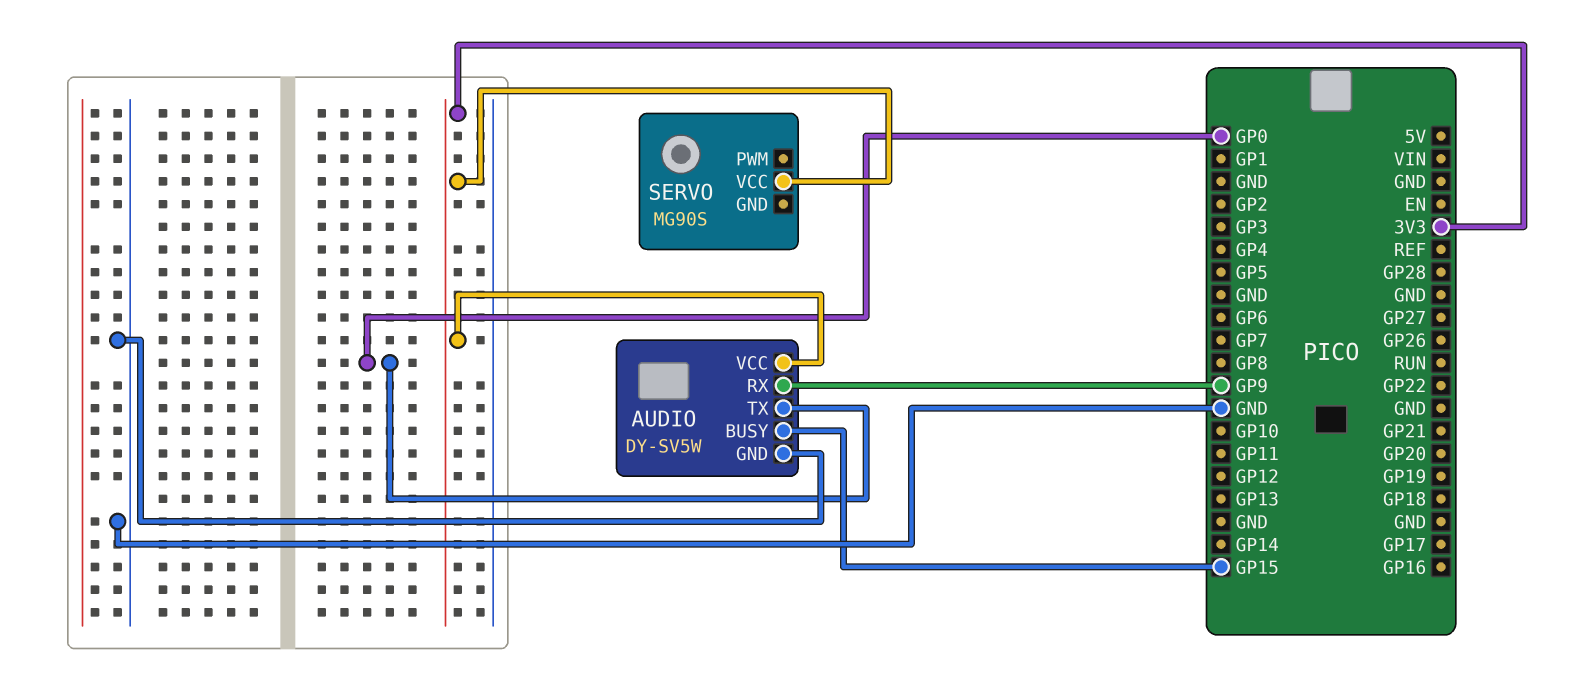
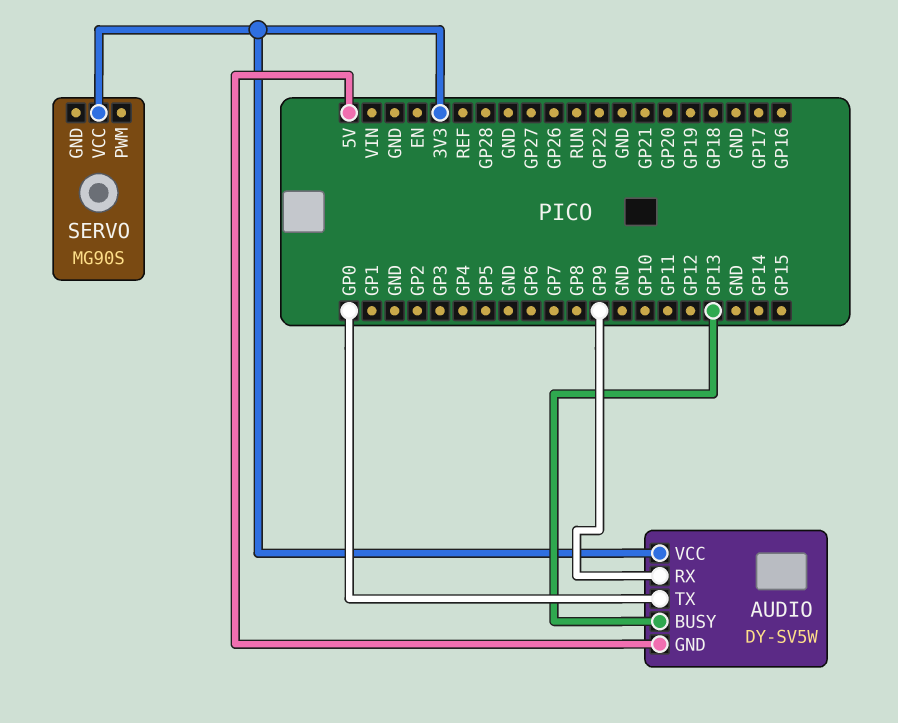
AUDIO pin BUSY: GP15 -> GP13
AUDIO pin GND: GND -> 5V

